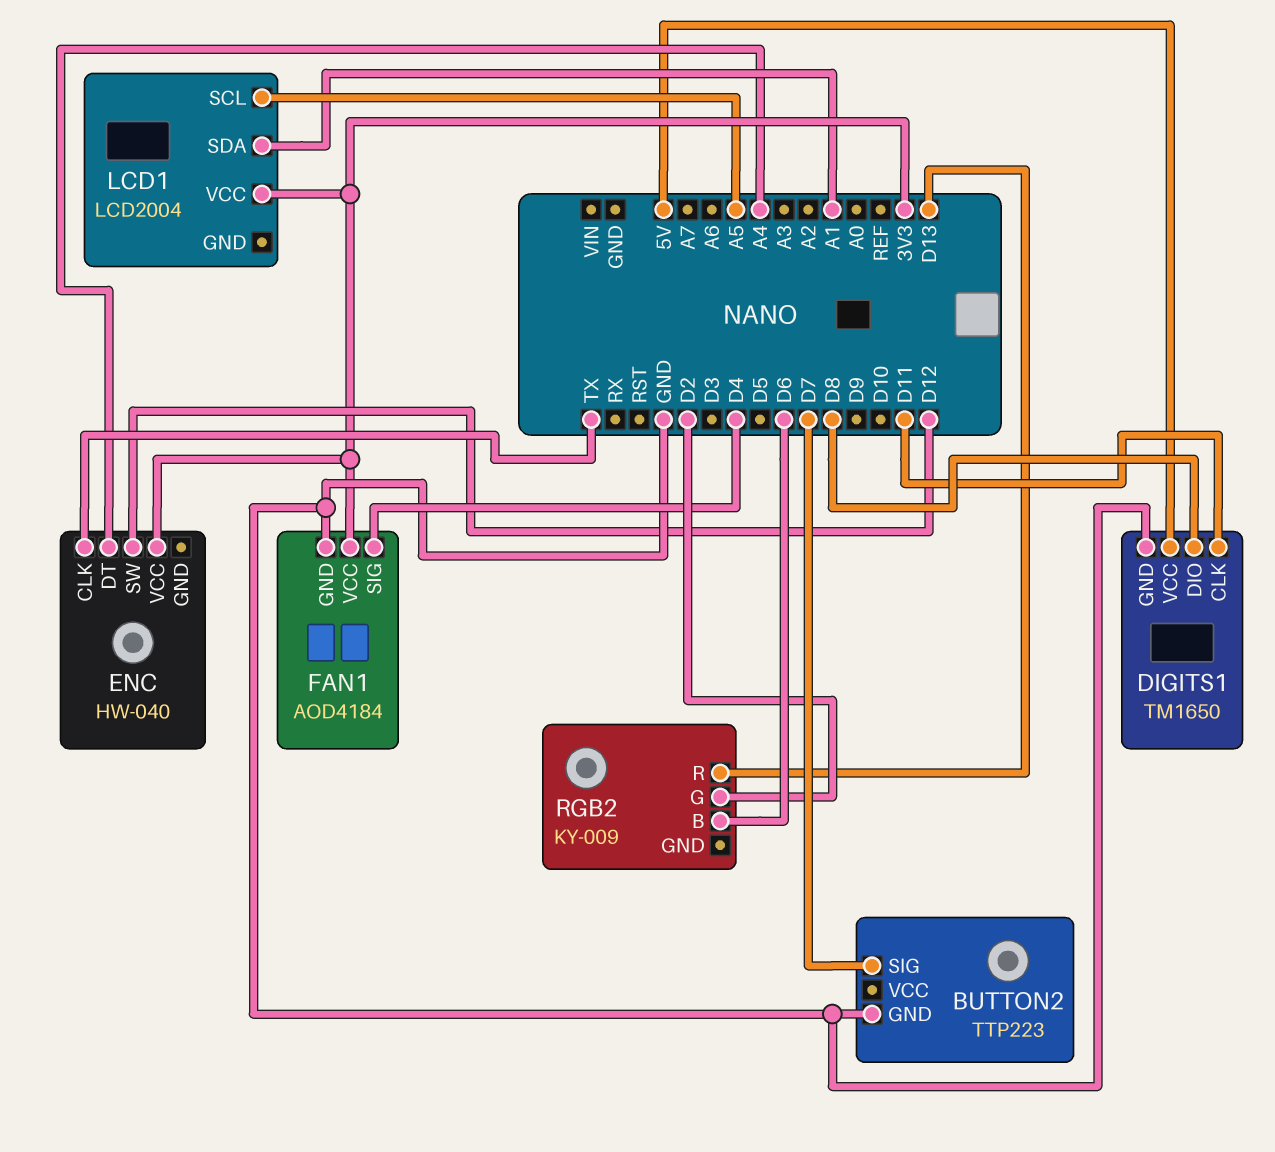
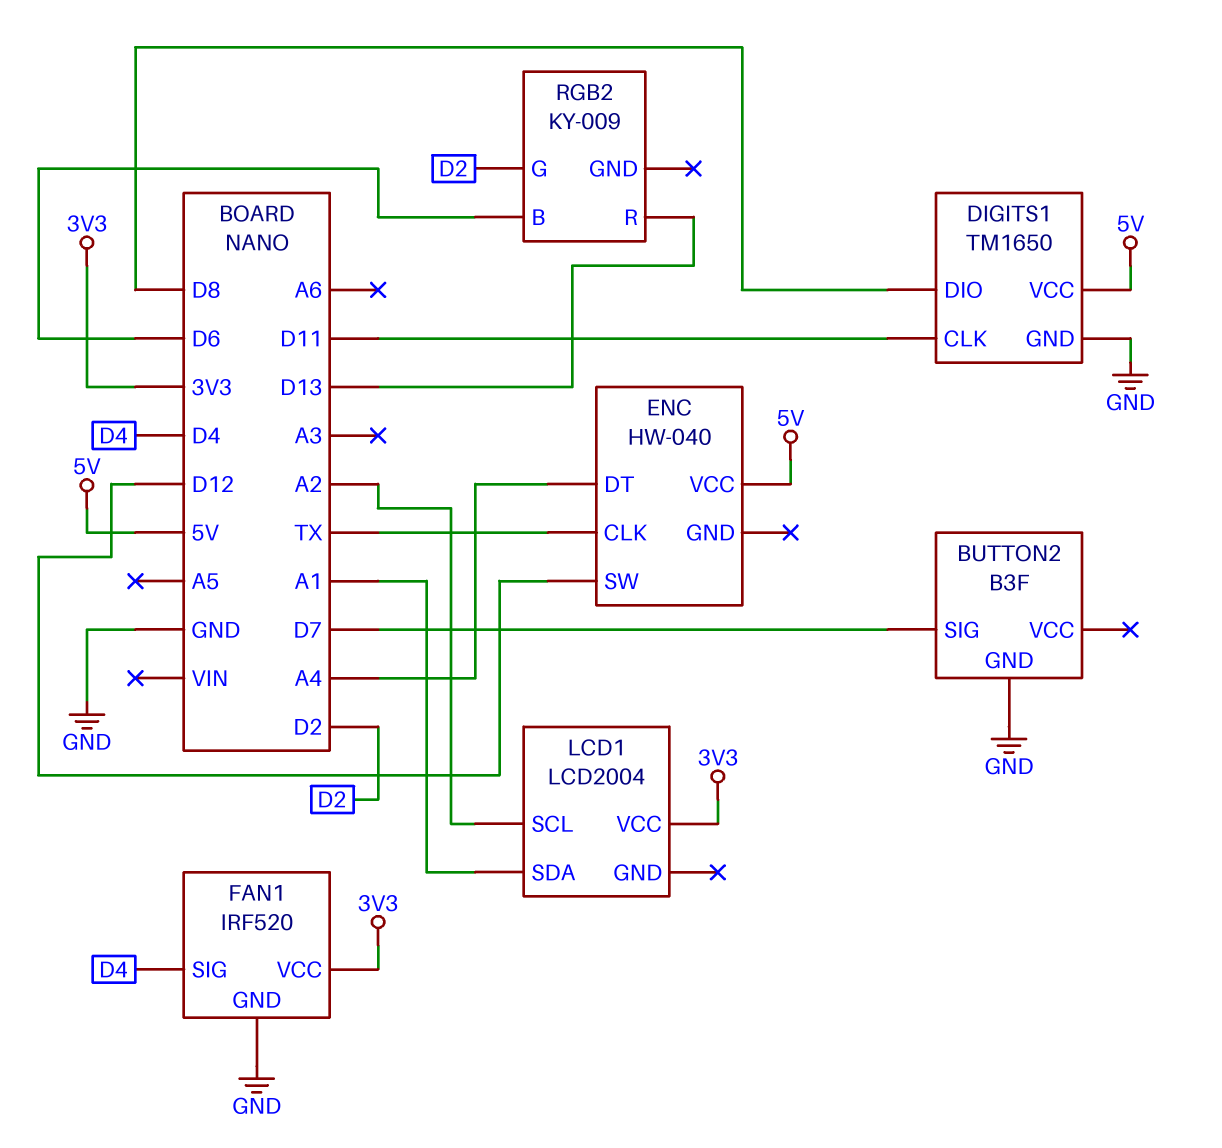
BUTTON2: TTP223 -> B3F
ENC pin VCC: 3V3 -> 5V
FAN1: AOD4184 -> IRF520
LCD1 pin SCL: A5 -> A2

